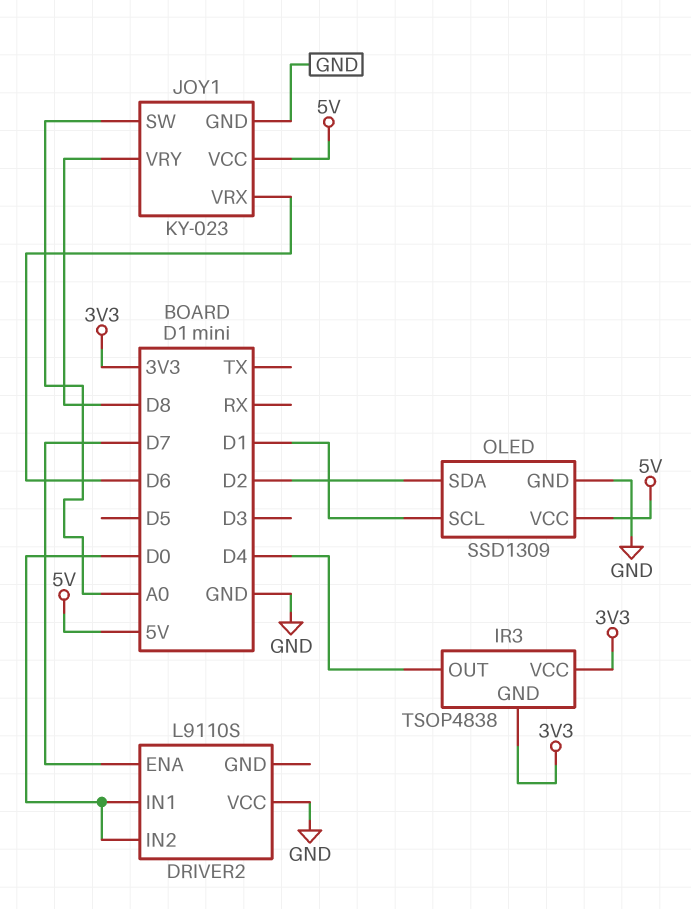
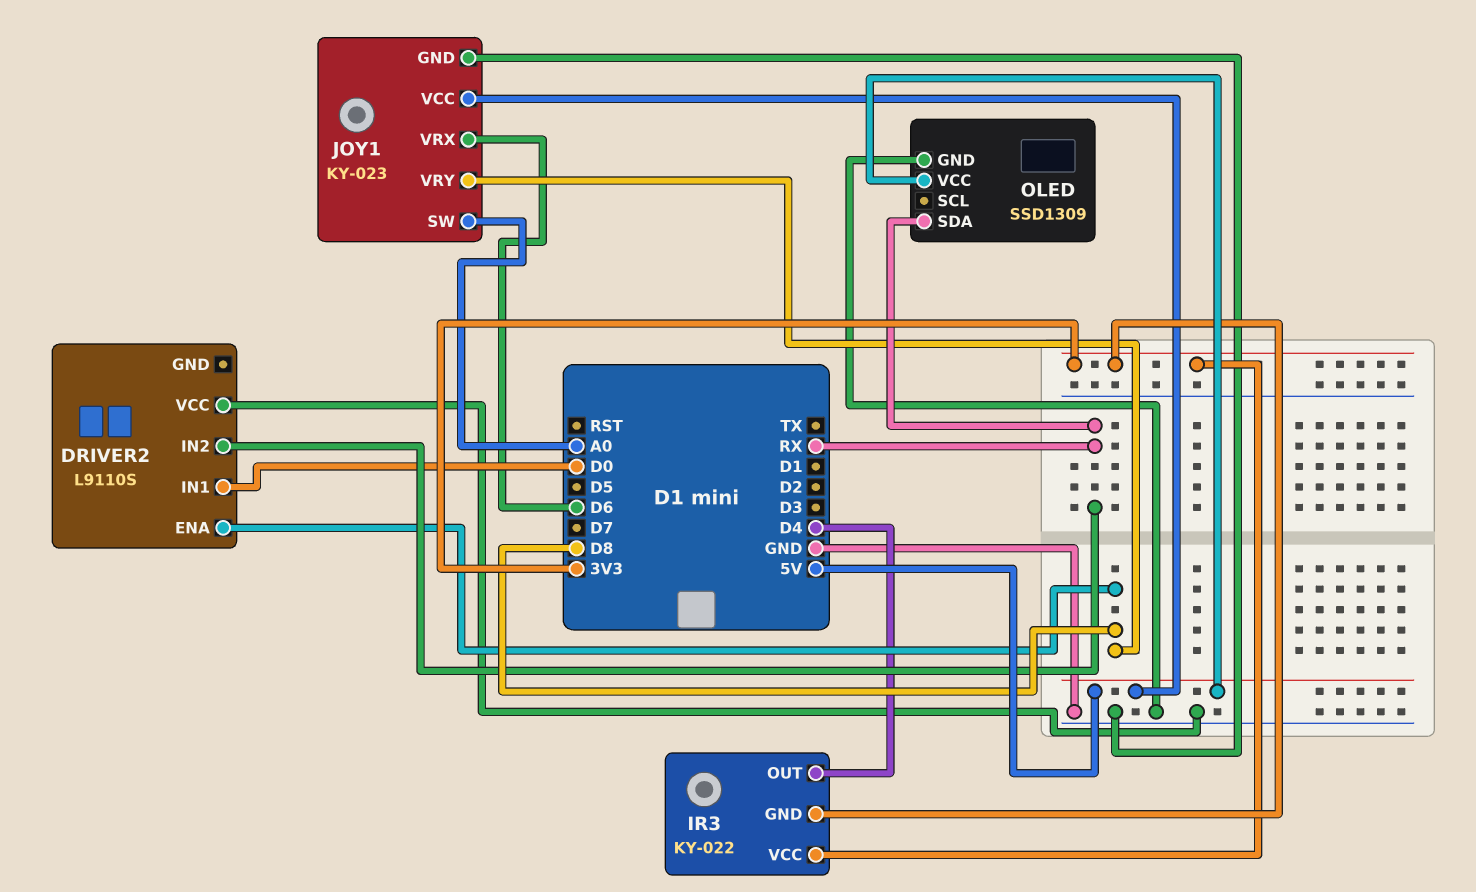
DRIVER2 pin ENA: D7 -> D8
DRIVER2 pin IN2: D0 -> RX
IR3: TSOP4838 -> KY-022
OLED pin SCL: D1 -> none
OLED pin SDA: D2 -> RX

